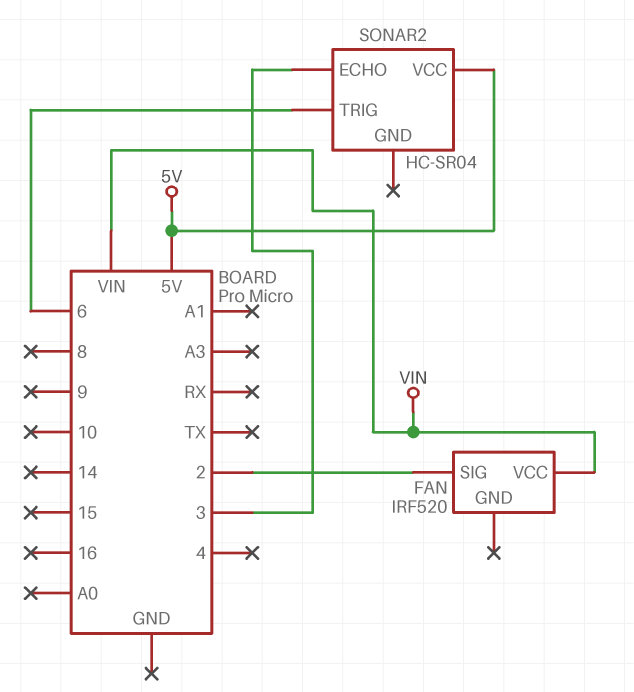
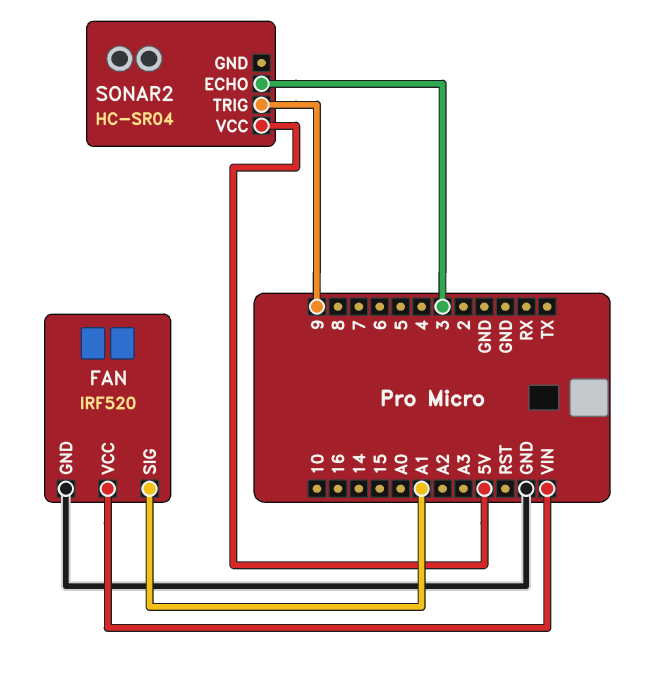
FAN pin GND: none -> GND
FAN pin SIG: 2 -> A1
SONAR2 pin TRIG: 6 -> 9

